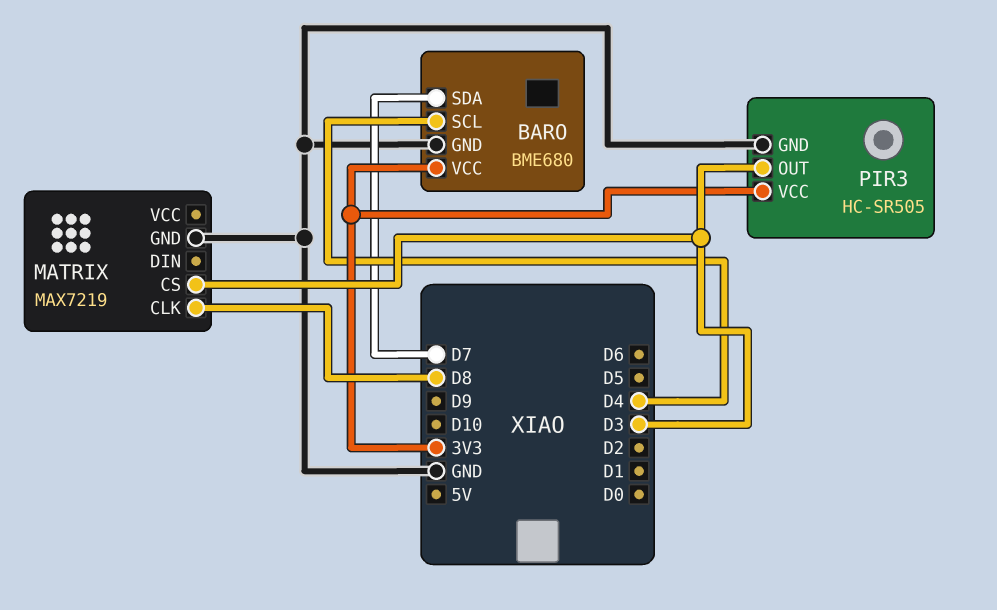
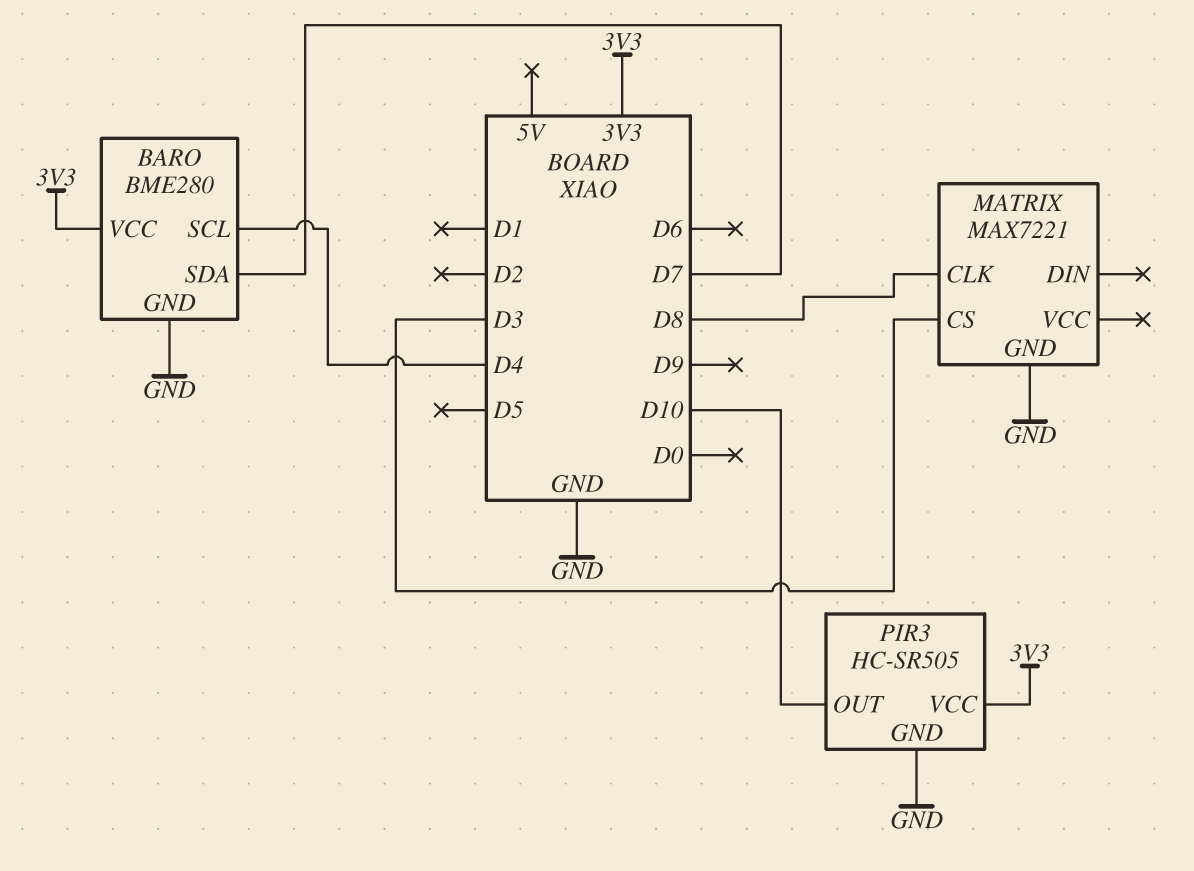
BARO: BME680 -> BME280
MATRIX: MAX7219 -> MAX7221
PIR3 pin OUT: D3 -> D10

